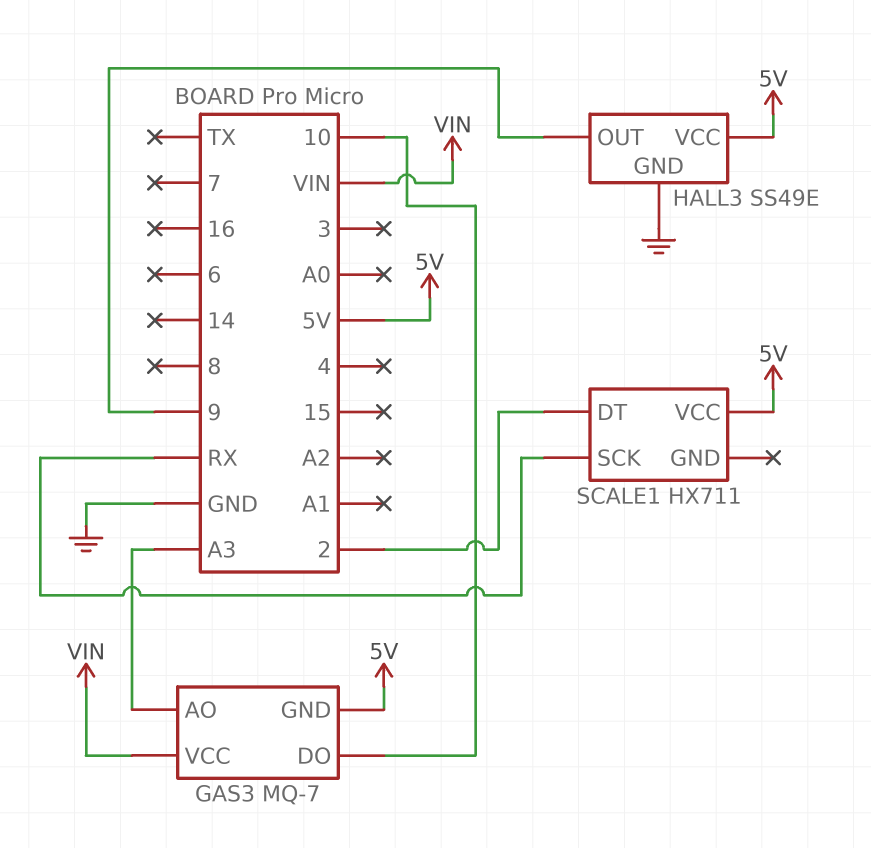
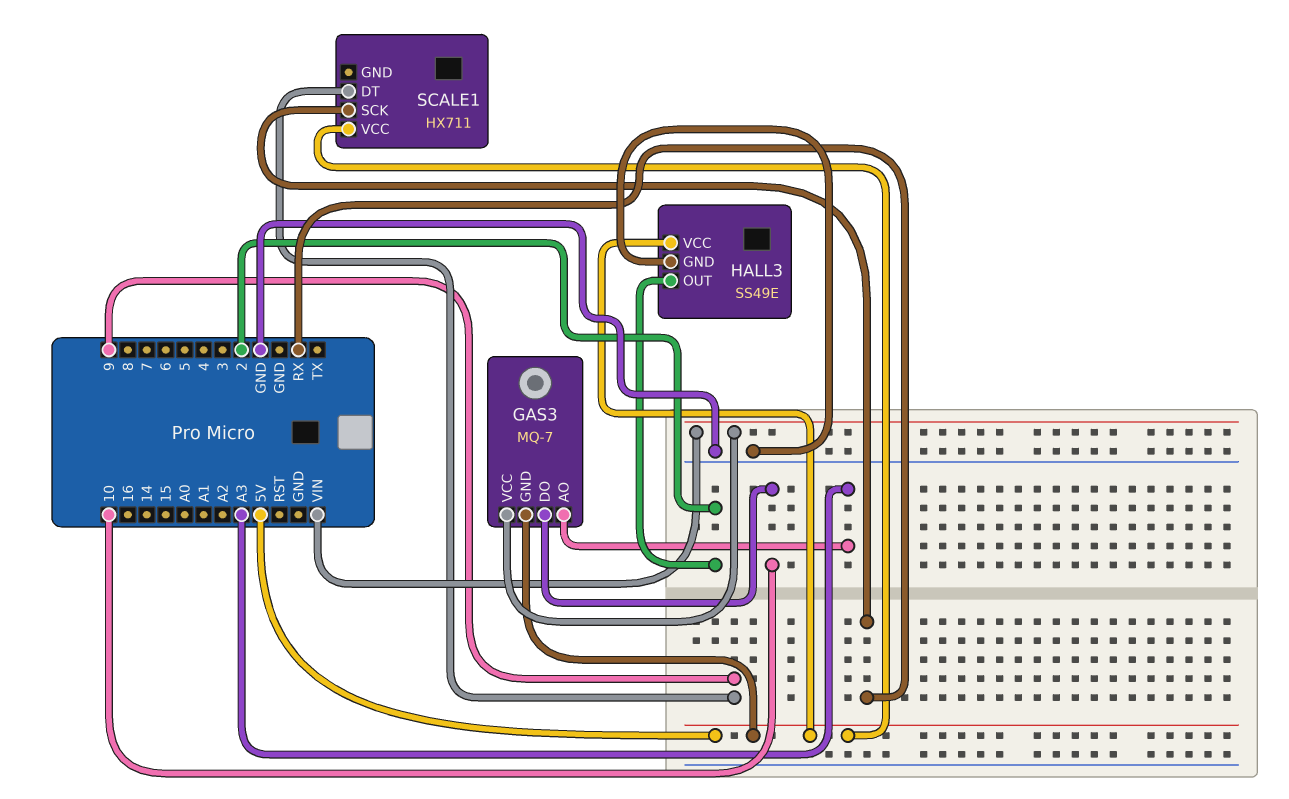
HALL3 pin OUT: 9 -> 2
SCALE1 pin DT: 2 -> 9

